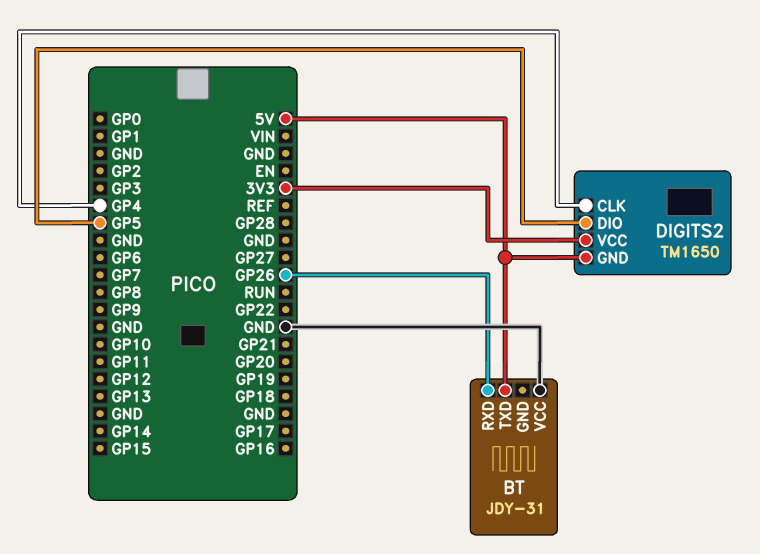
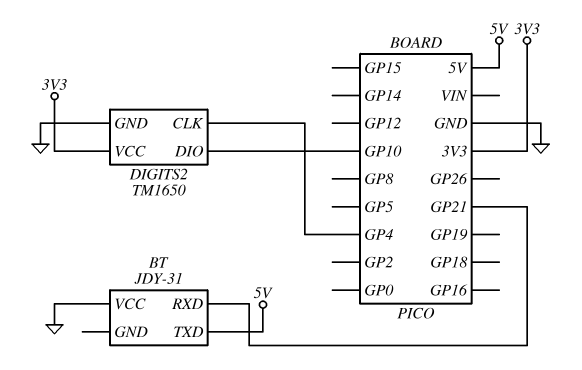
BT pin RXD: GP26 -> GP21
DIGITS2 pin DIO: GP5 -> GP10
DIGITS2 pin GND: 5V -> GND

